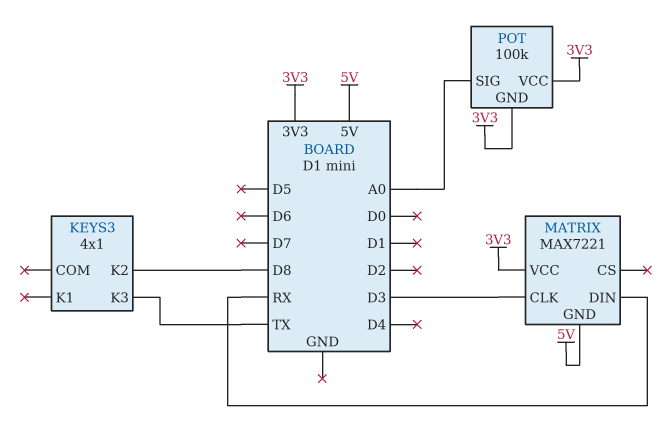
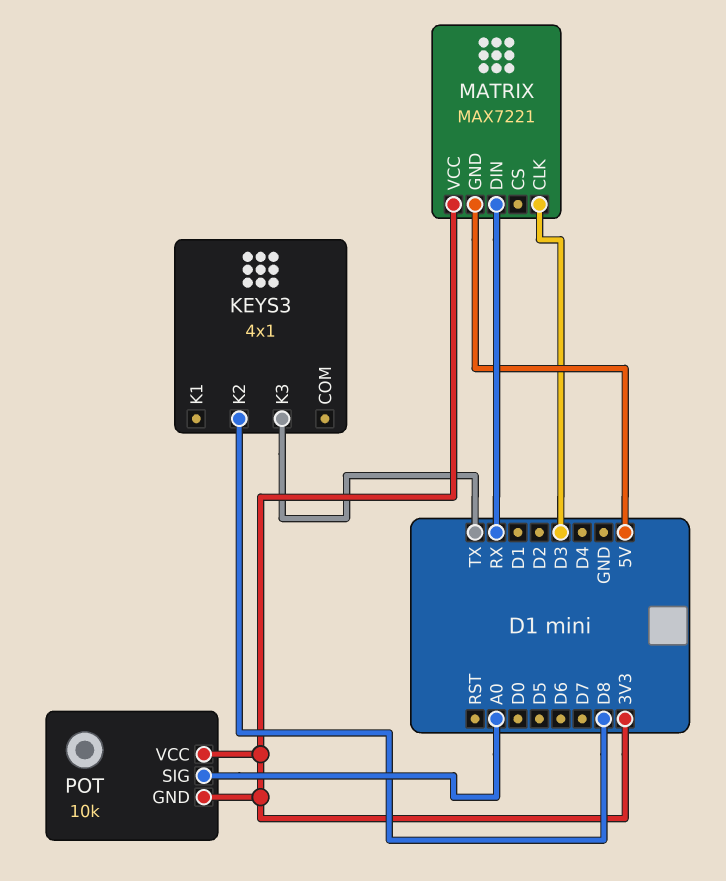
POT: 100k -> 10k

